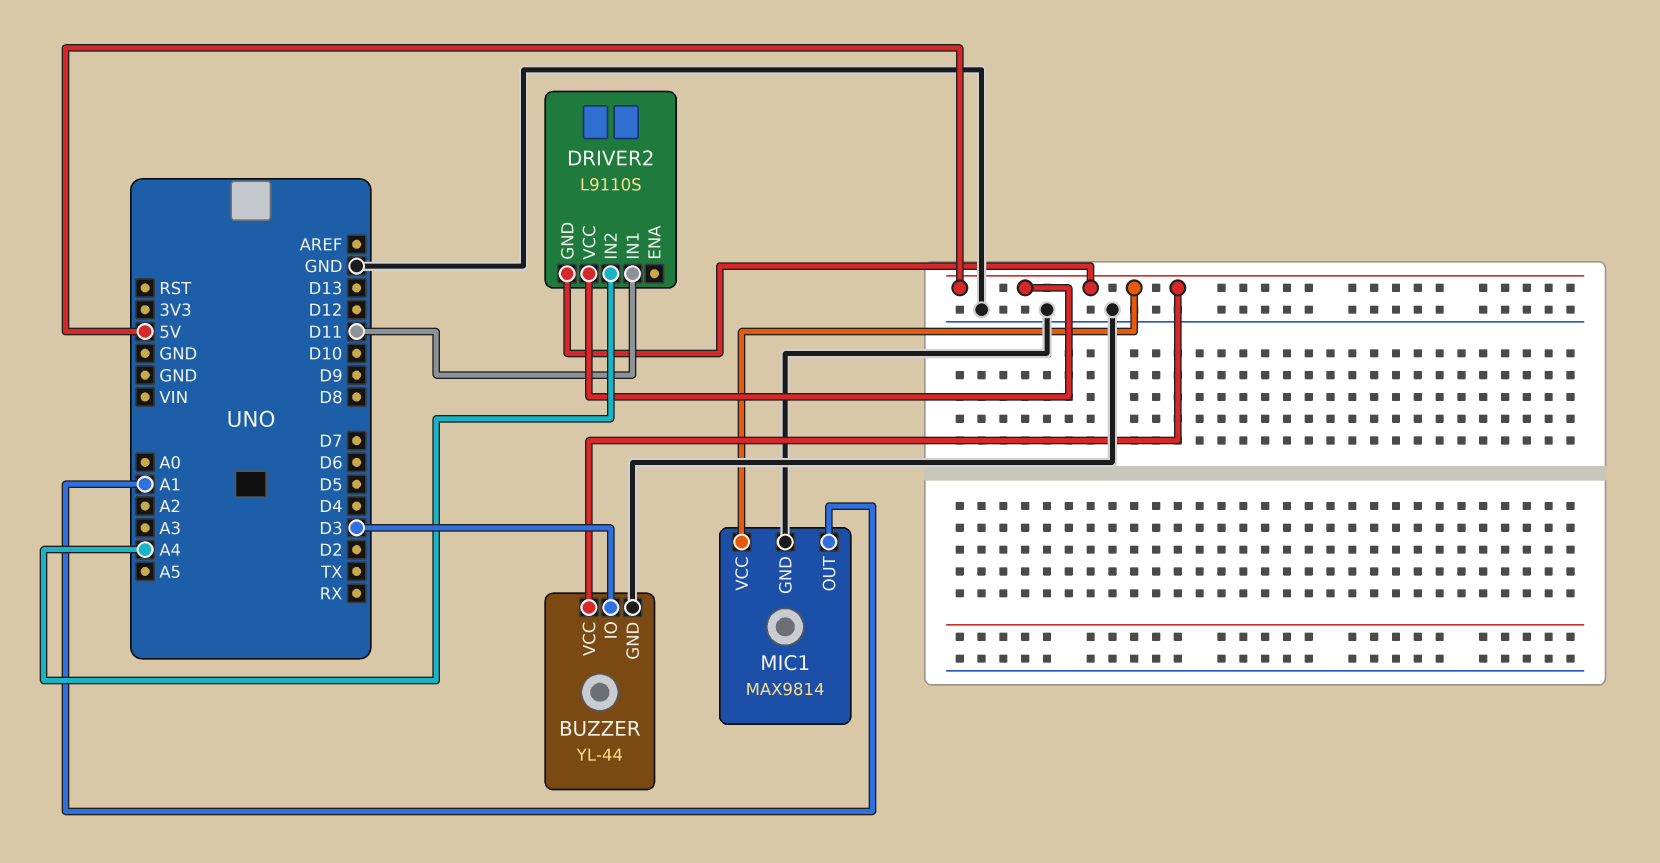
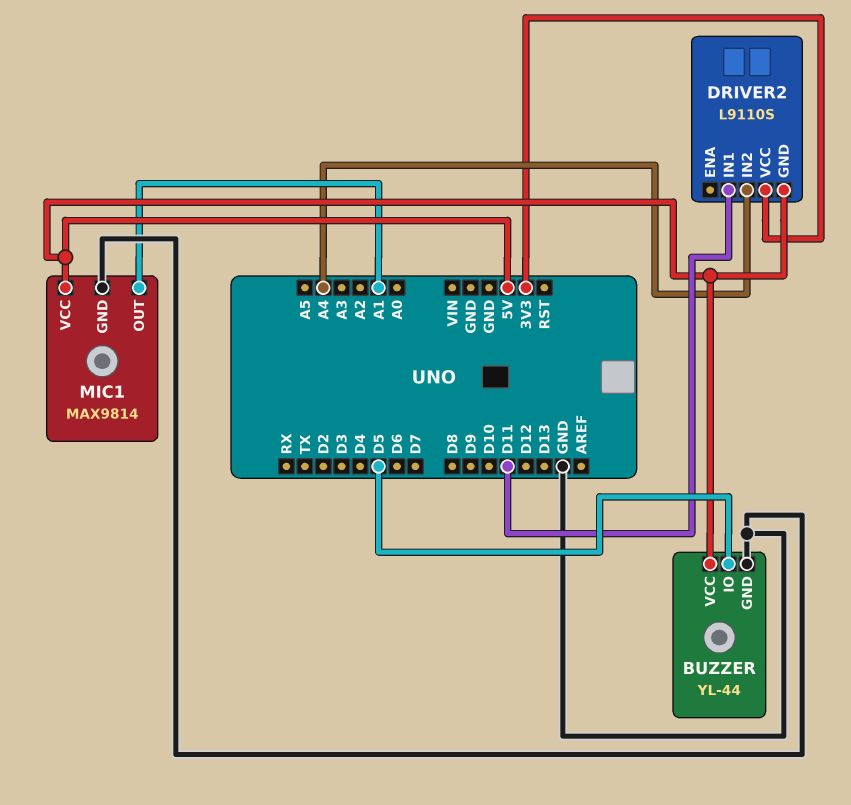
BUZZER pin IO: D3 -> D5
DRIVER2 pin VCC: 5V -> 3V3

